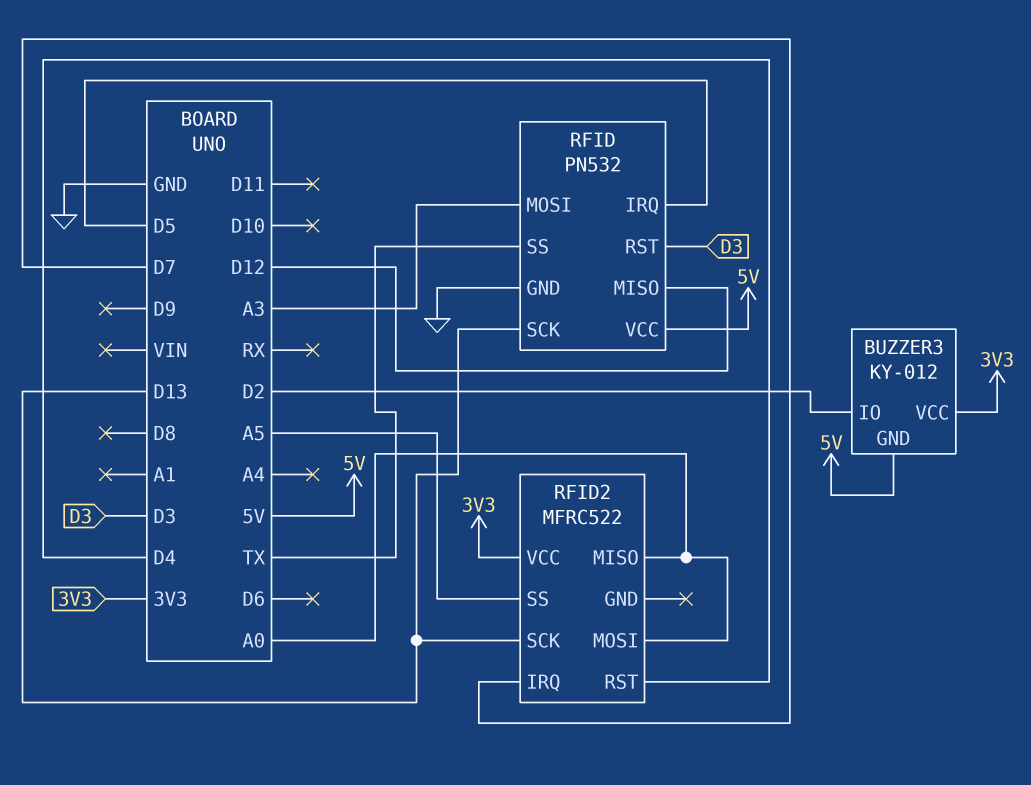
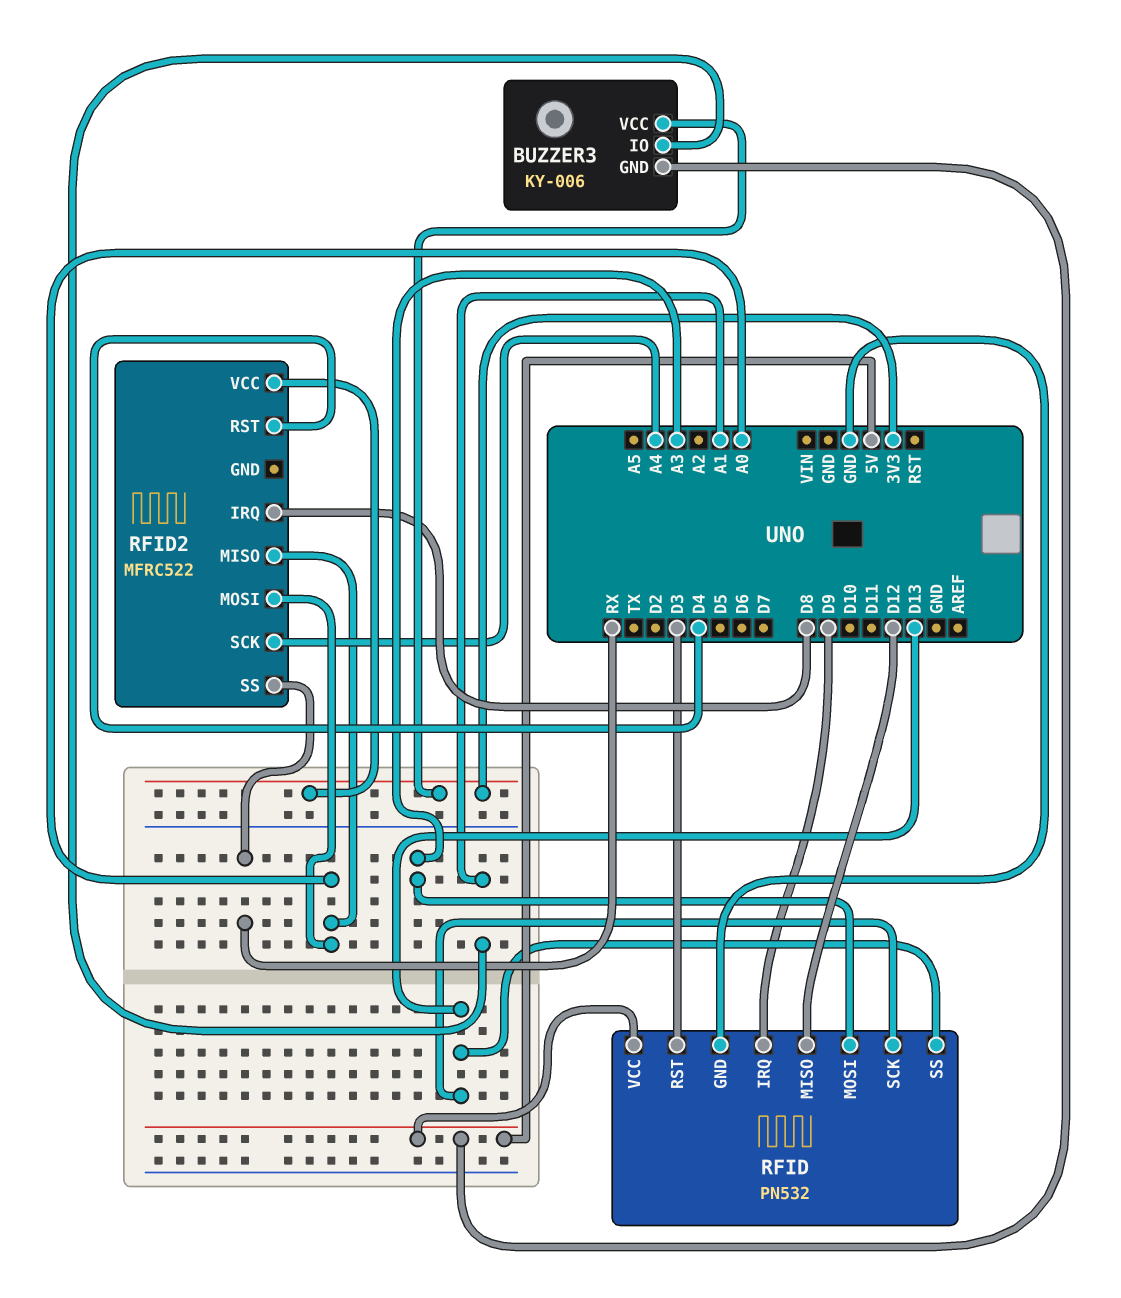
BUZZER3: KY-012 -> KY-006
BUZZER3 pin IO: D2 -> A1
RFID pin IRQ: D5 -> D9
RFID pin SS: TX -> D13
RFID2 pin IRQ: D7 -> D8
RFID2 pin SCK: D13 -> A4
RFID2 pin SS: A5 -> RX

